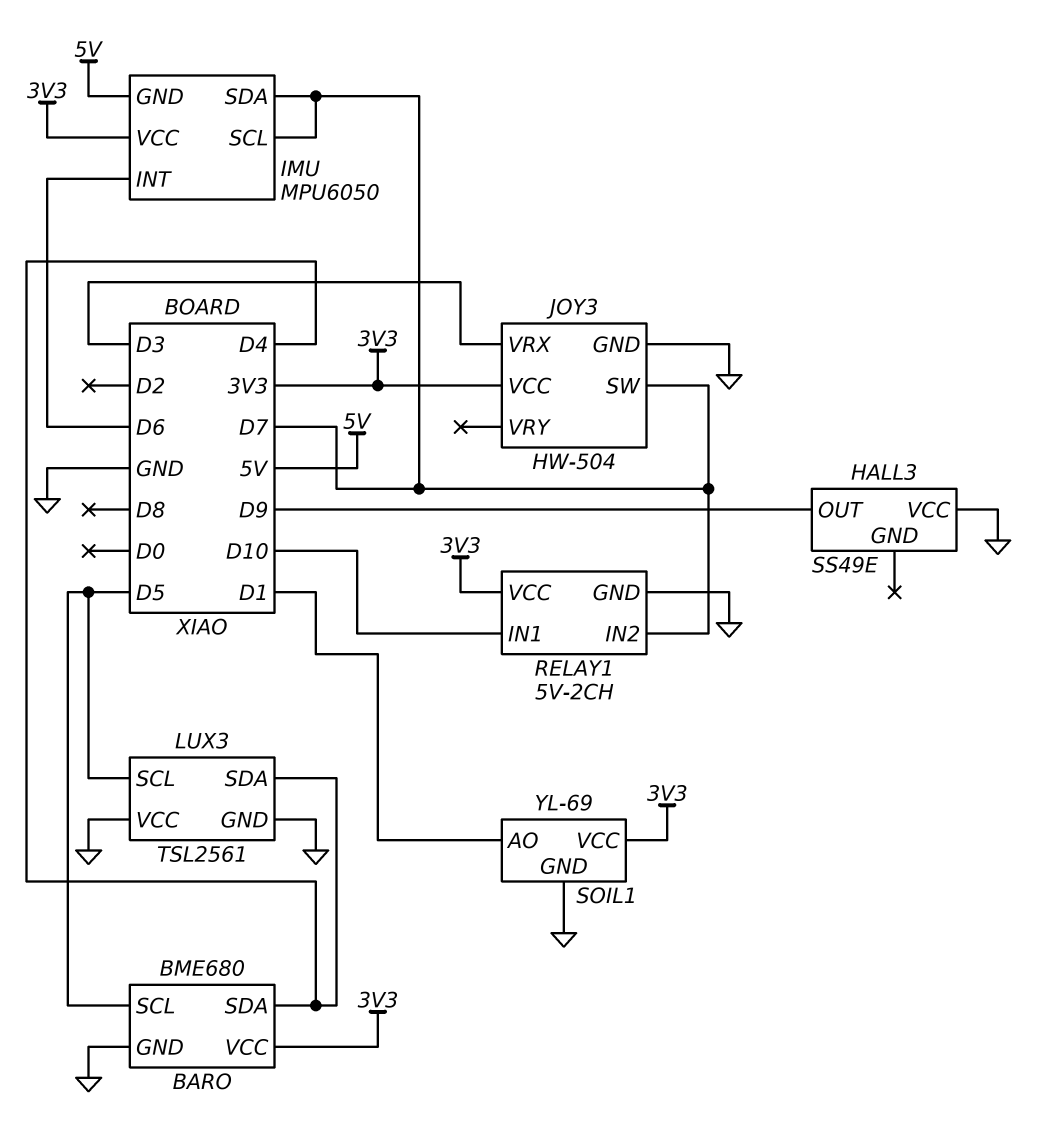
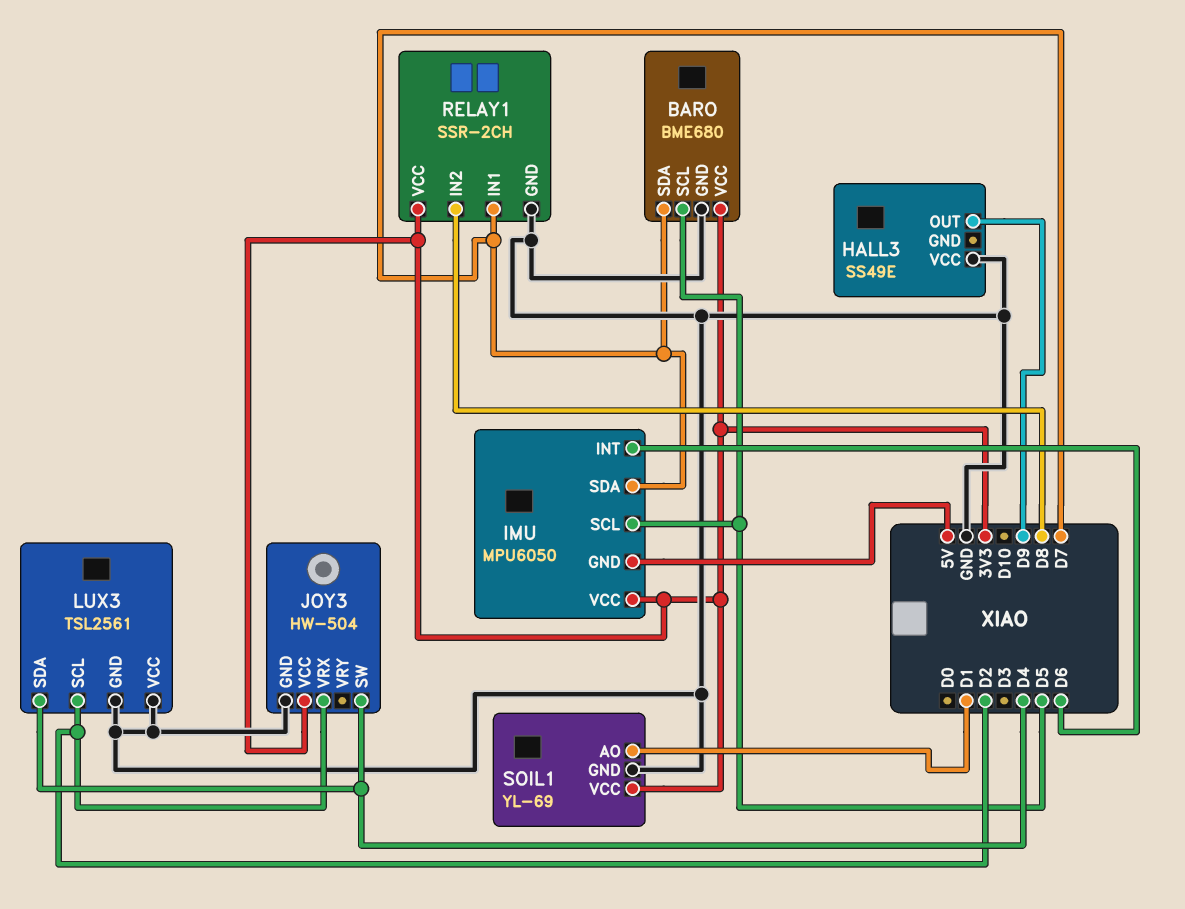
BARO pin SDA: D4 -> D7
IMU pin SCL: D7 -> D5
JOY3 pin SW: D7 -> D4
JOY3 pin VRX: D3 -> D2
LUX3 pin SCL: D5 -> D2
RELAY1: 5V-2CH -> SSR-2CH
RELAY1 pin IN1: D10 -> D7
RELAY1 pin IN2: D7 -> D8

